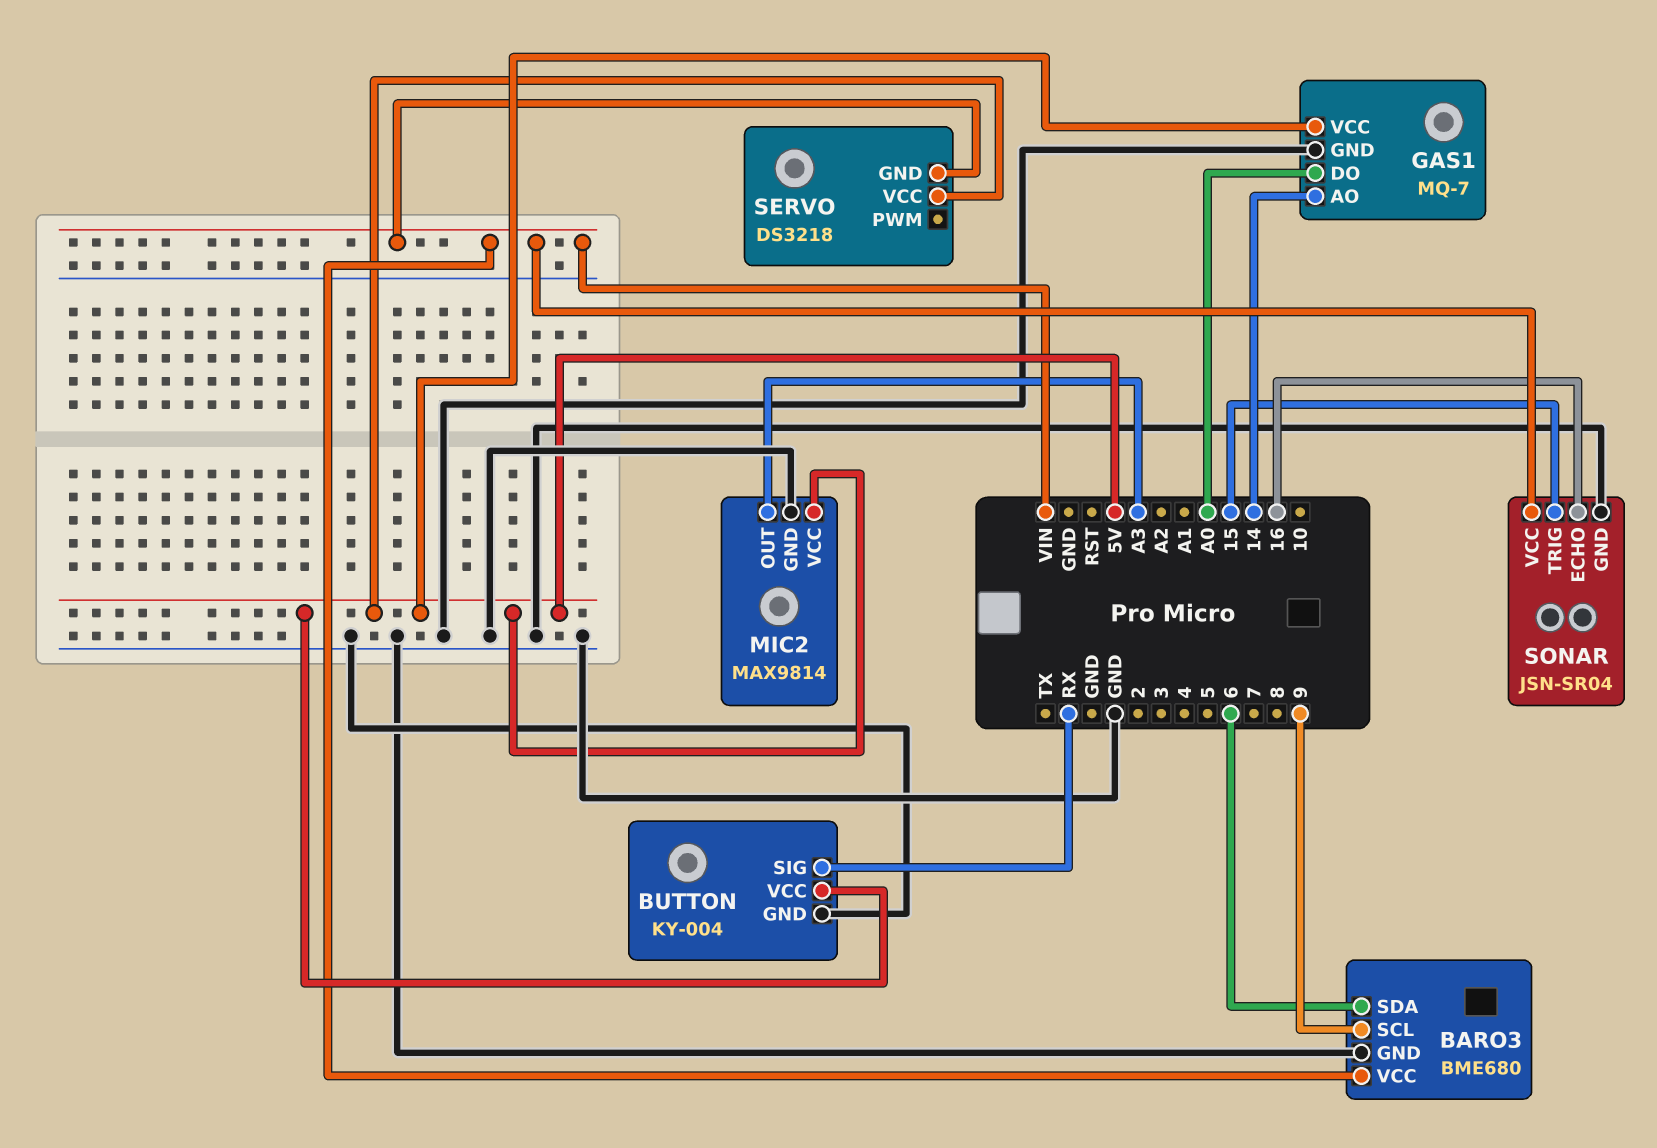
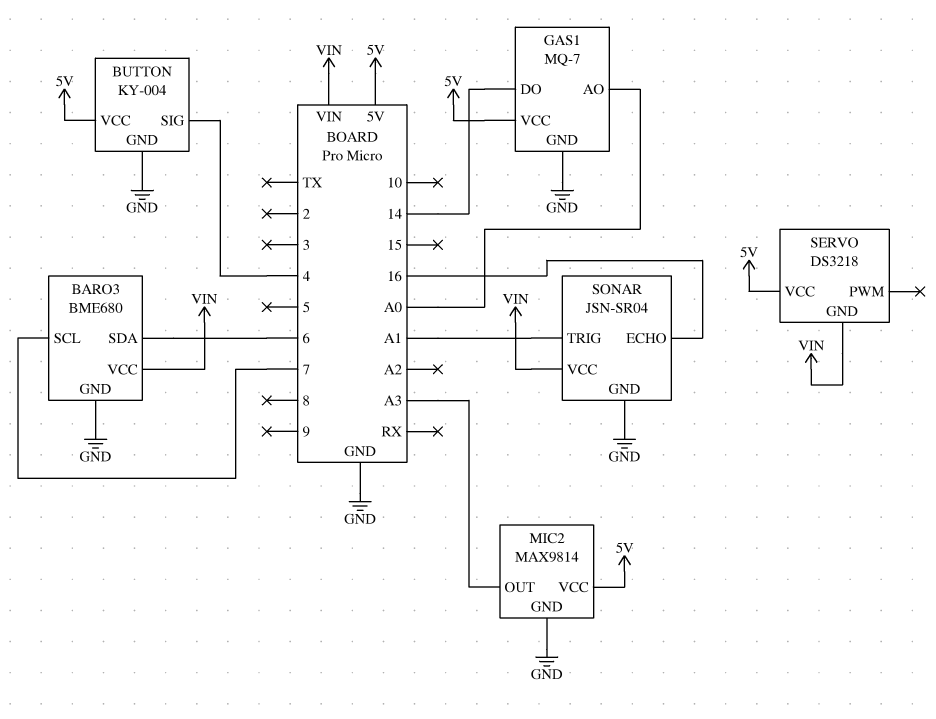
BARO3 pin SCL: 9 -> 7
BUTTON pin SIG: RX -> 4
GAS1 pin AO: 14 -> A0
GAS1 pin DO: A0 -> 14
SONAR pin TRIG: 15 -> A1

